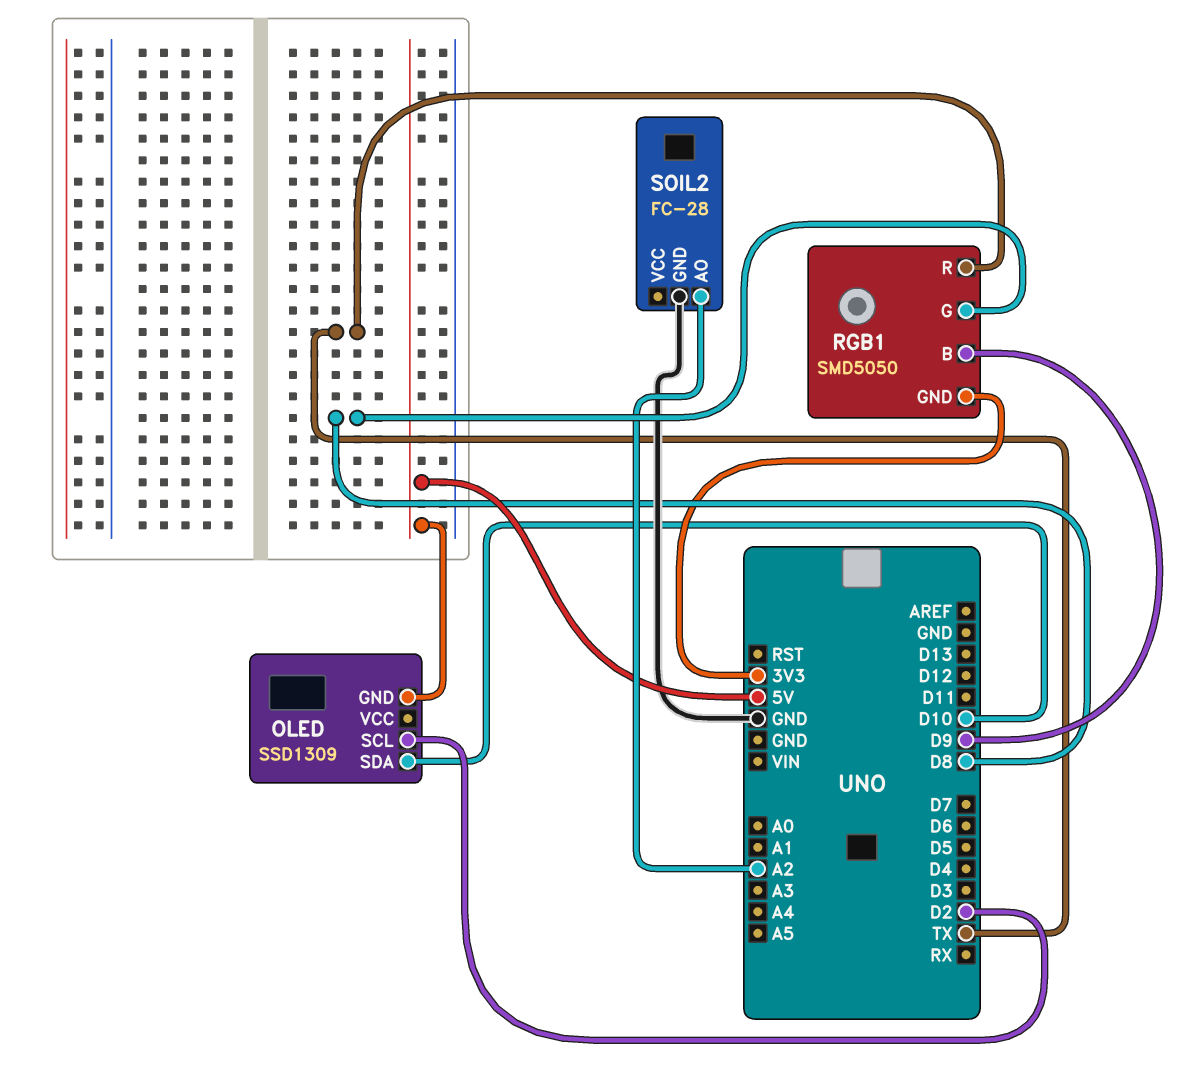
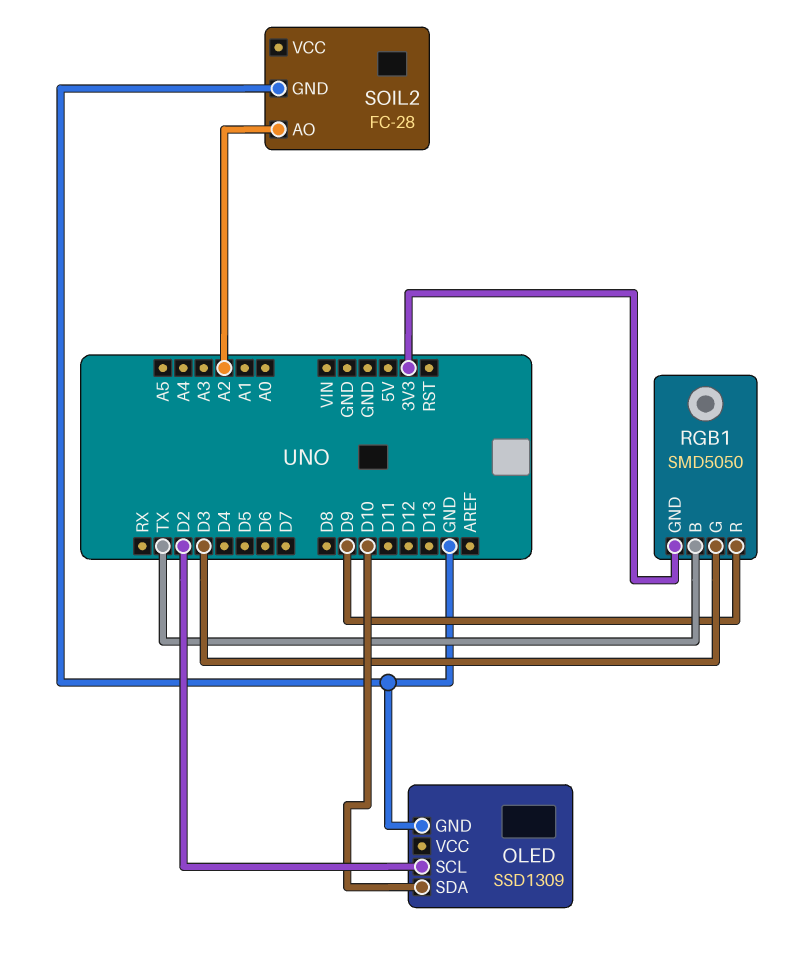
OLED pin GND: 5V -> GND
RGB1 pin B: D9 -> TX
RGB1 pin G: D8 -> D3
RGB1 pin R: TX -> D9

